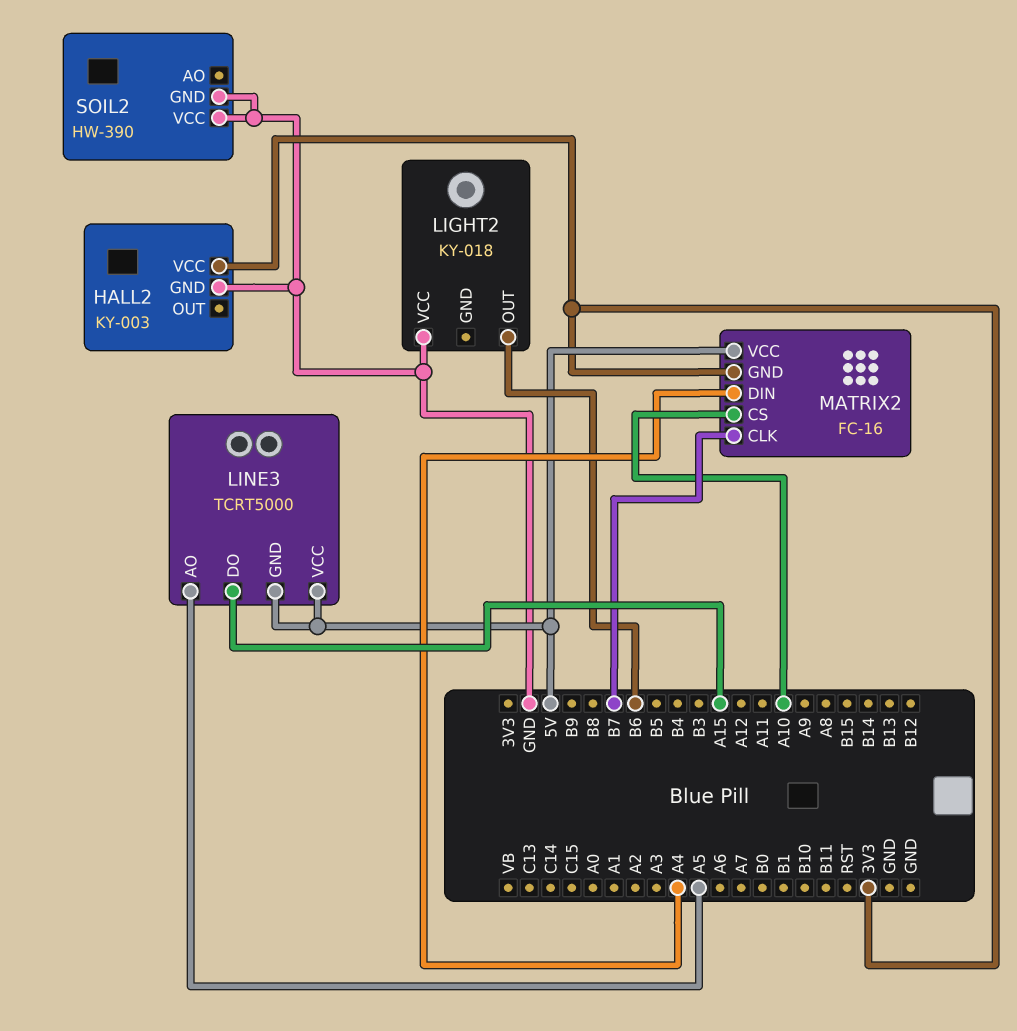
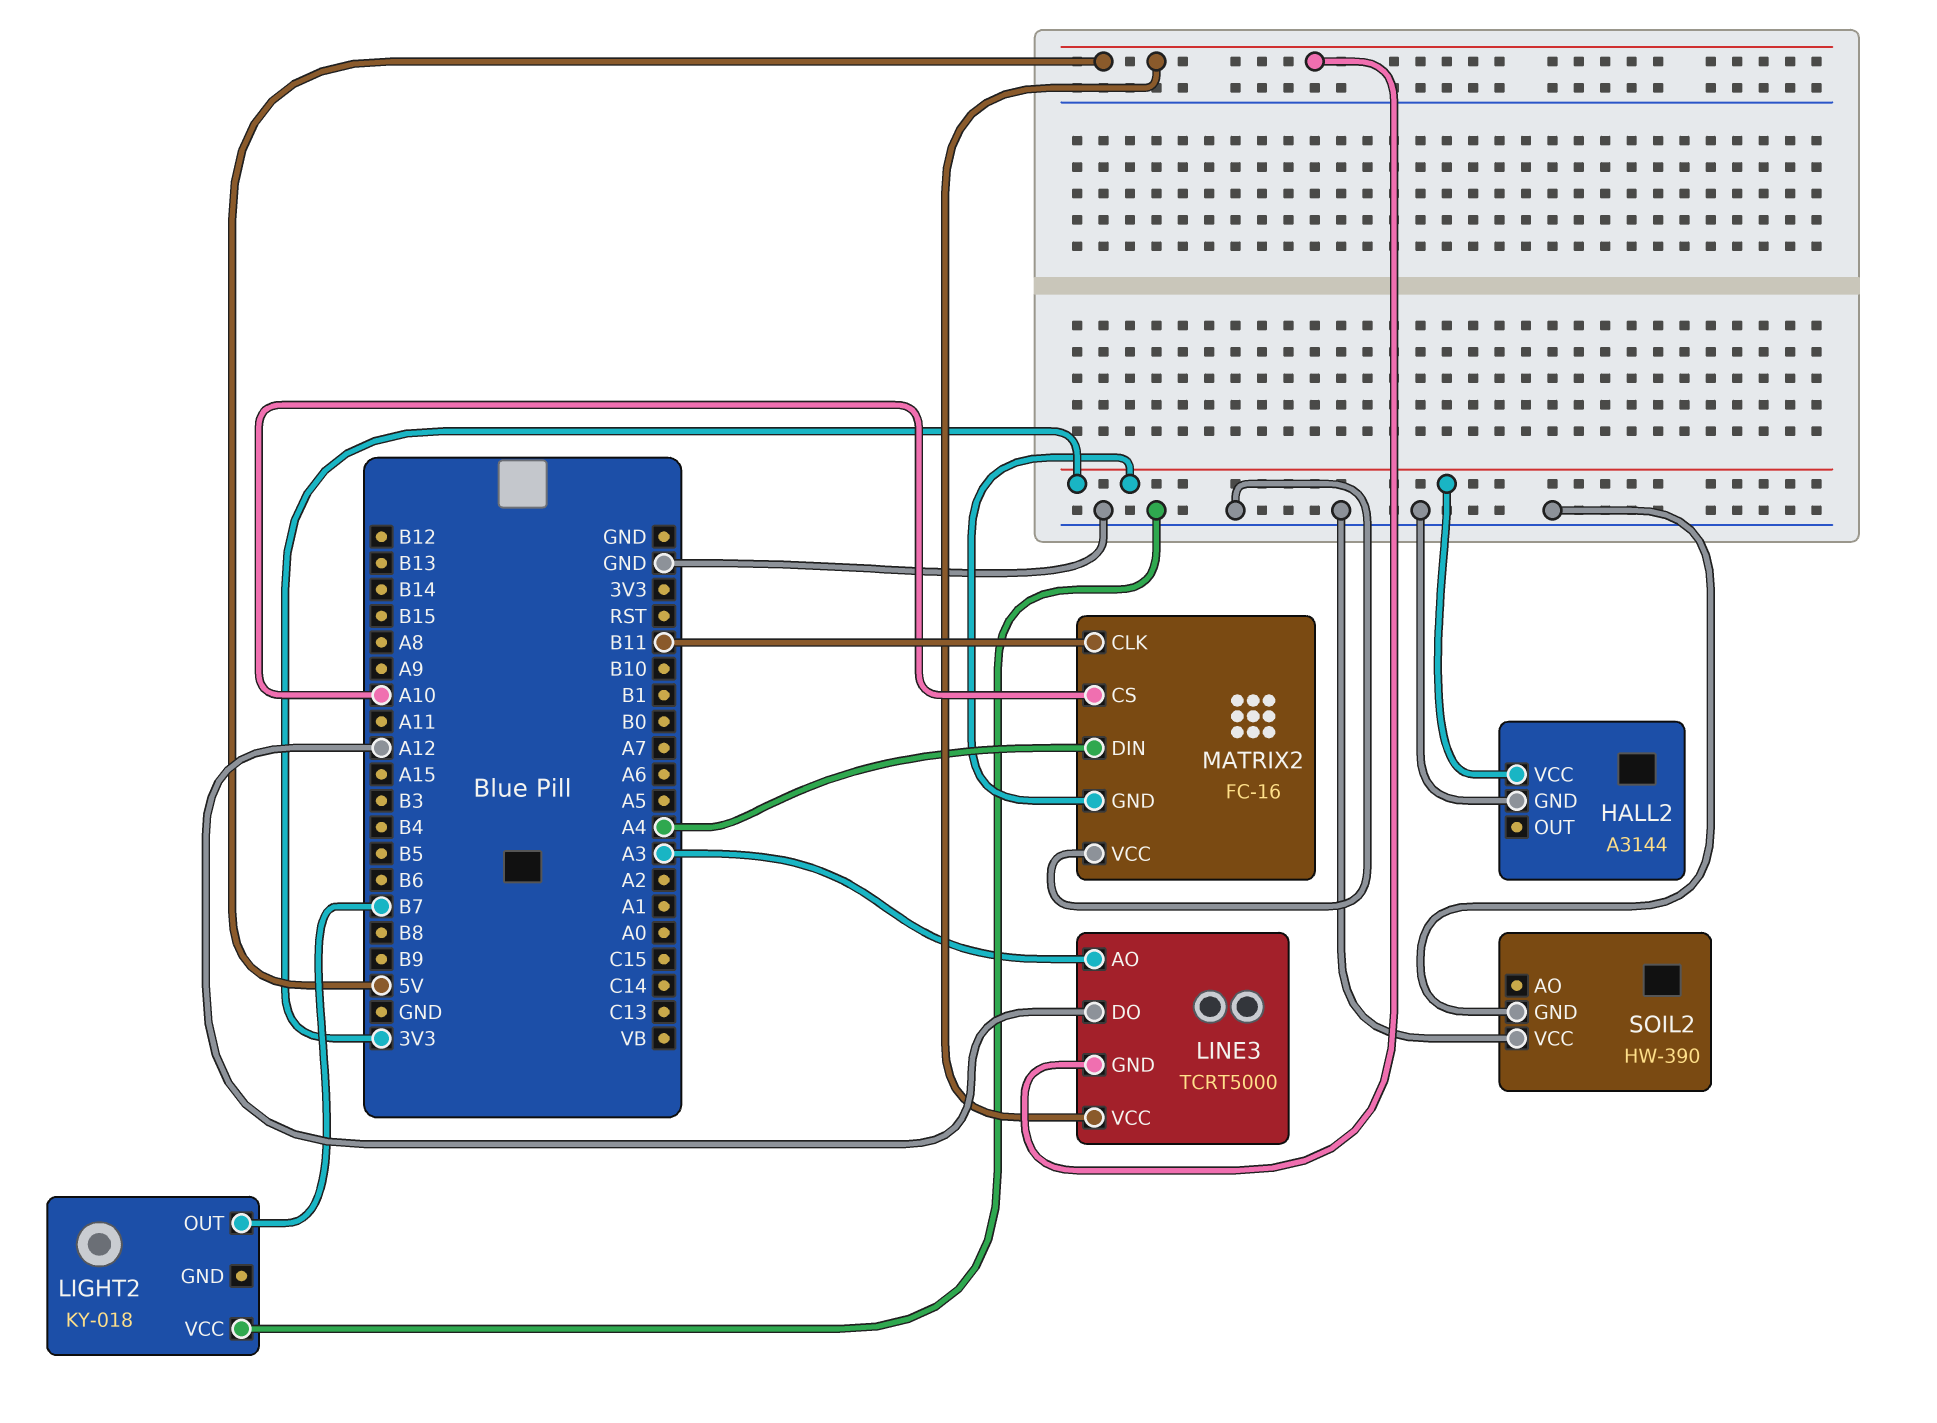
HALL2: KY-003 -> A3144
LIGHT2 pin OUT: B6 -> B7
LINE3 pin AO: A5 -> A3
LINE3 pin DO: A15 -> A12
MATRIX2 pin CLK: B7 -> B11
MATRIX2 pin VCC: 5V -> GND

